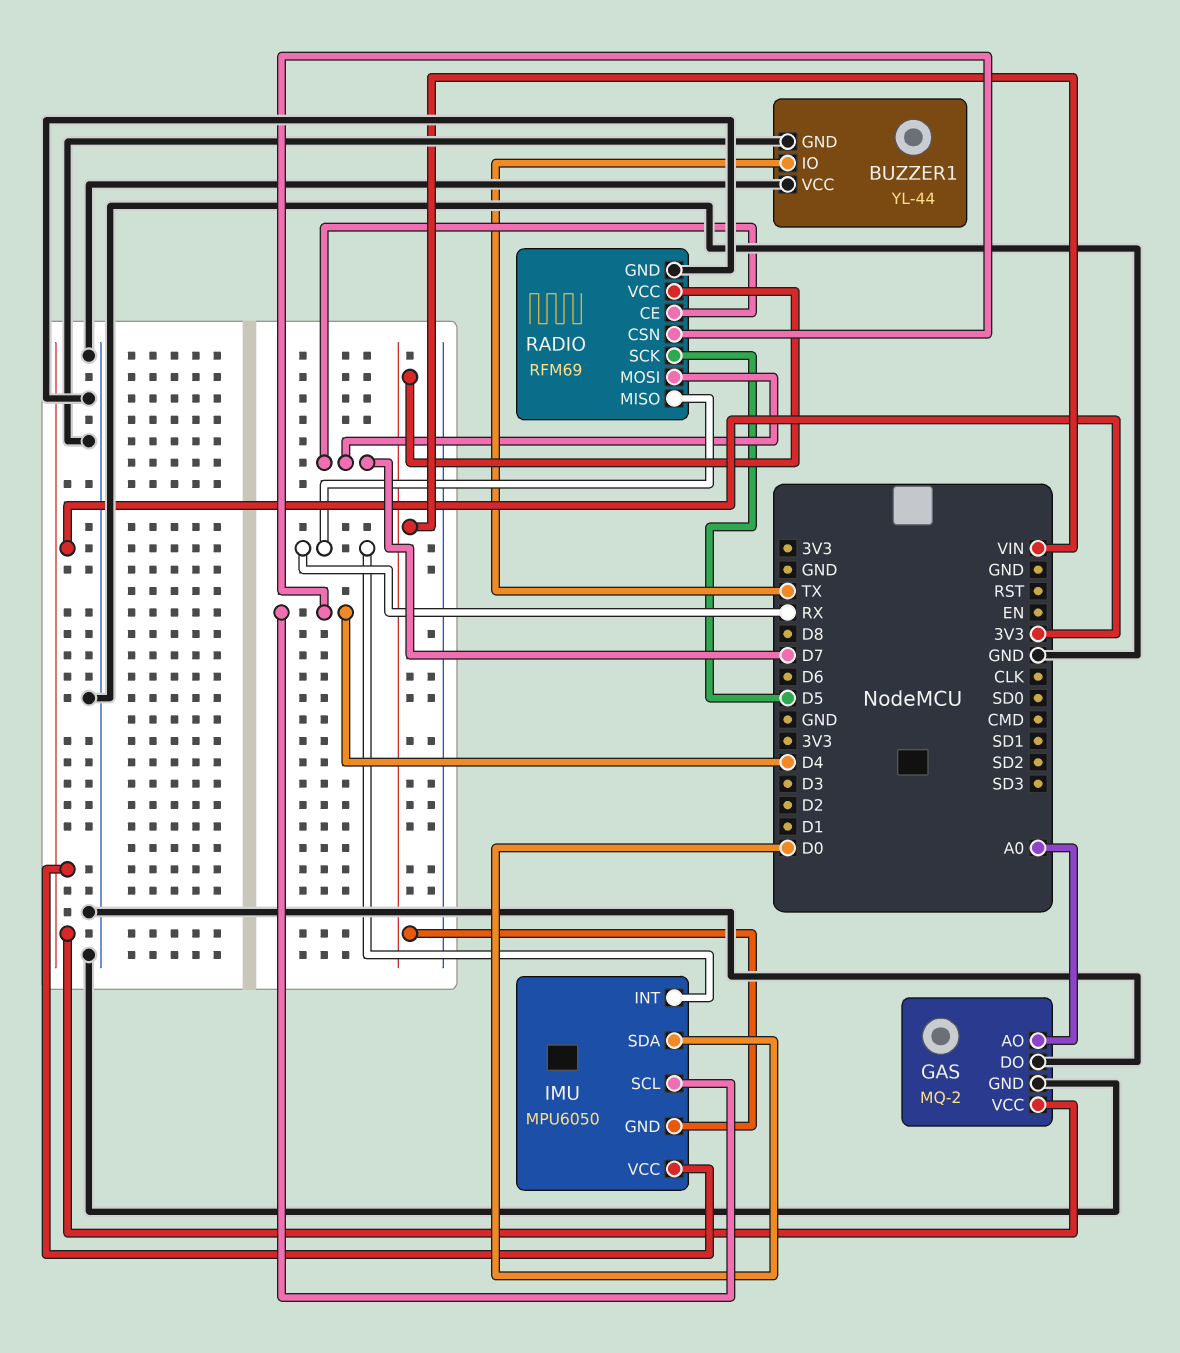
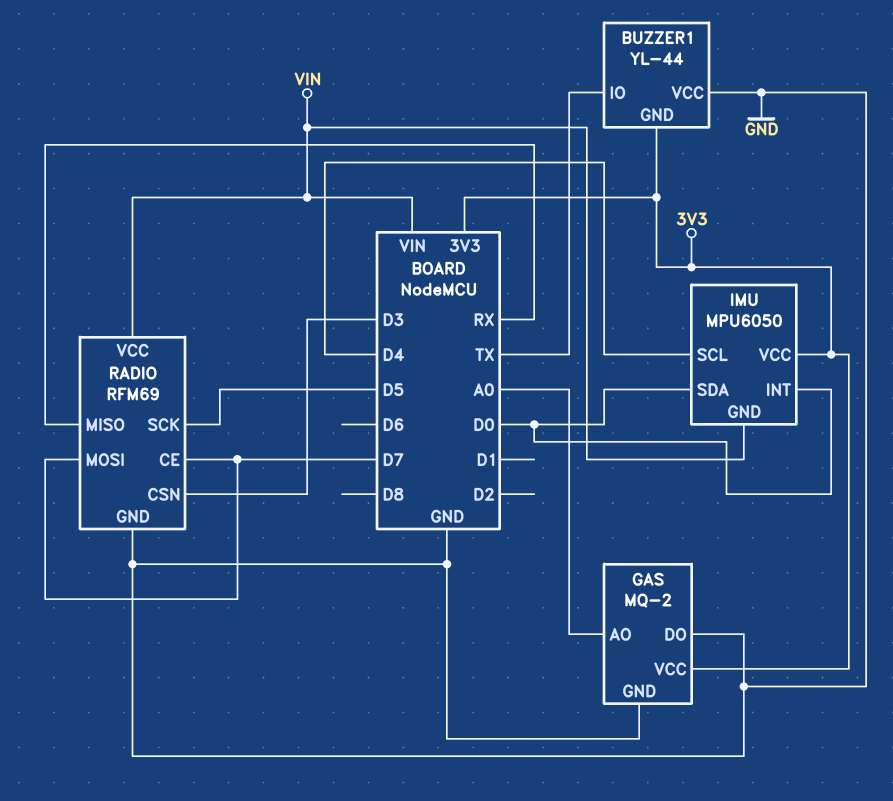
BUZZER1 pin GND: GND -> 3V3
IMU pin INT: RX -> D0
RADIO pin CSN: D4 -> D3

